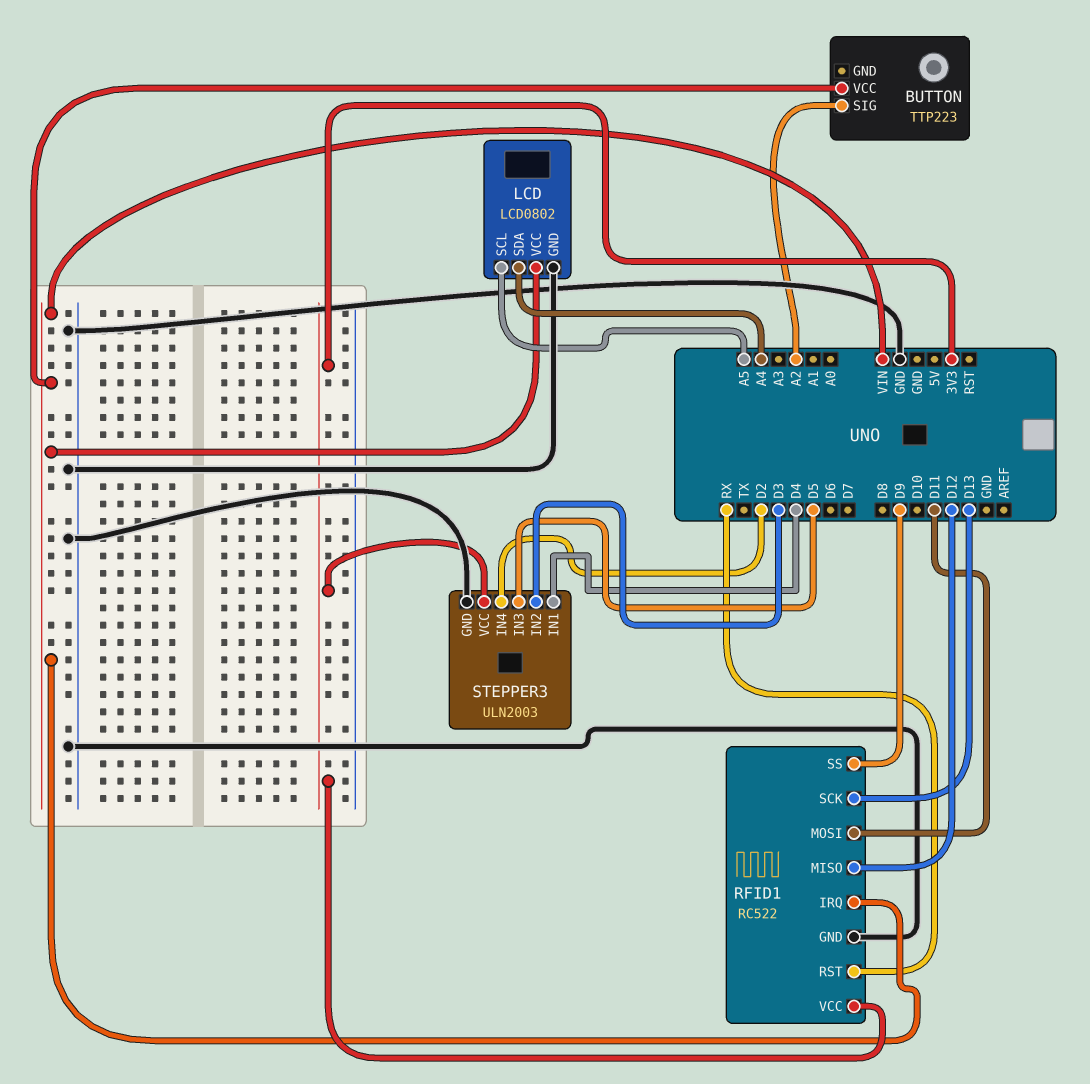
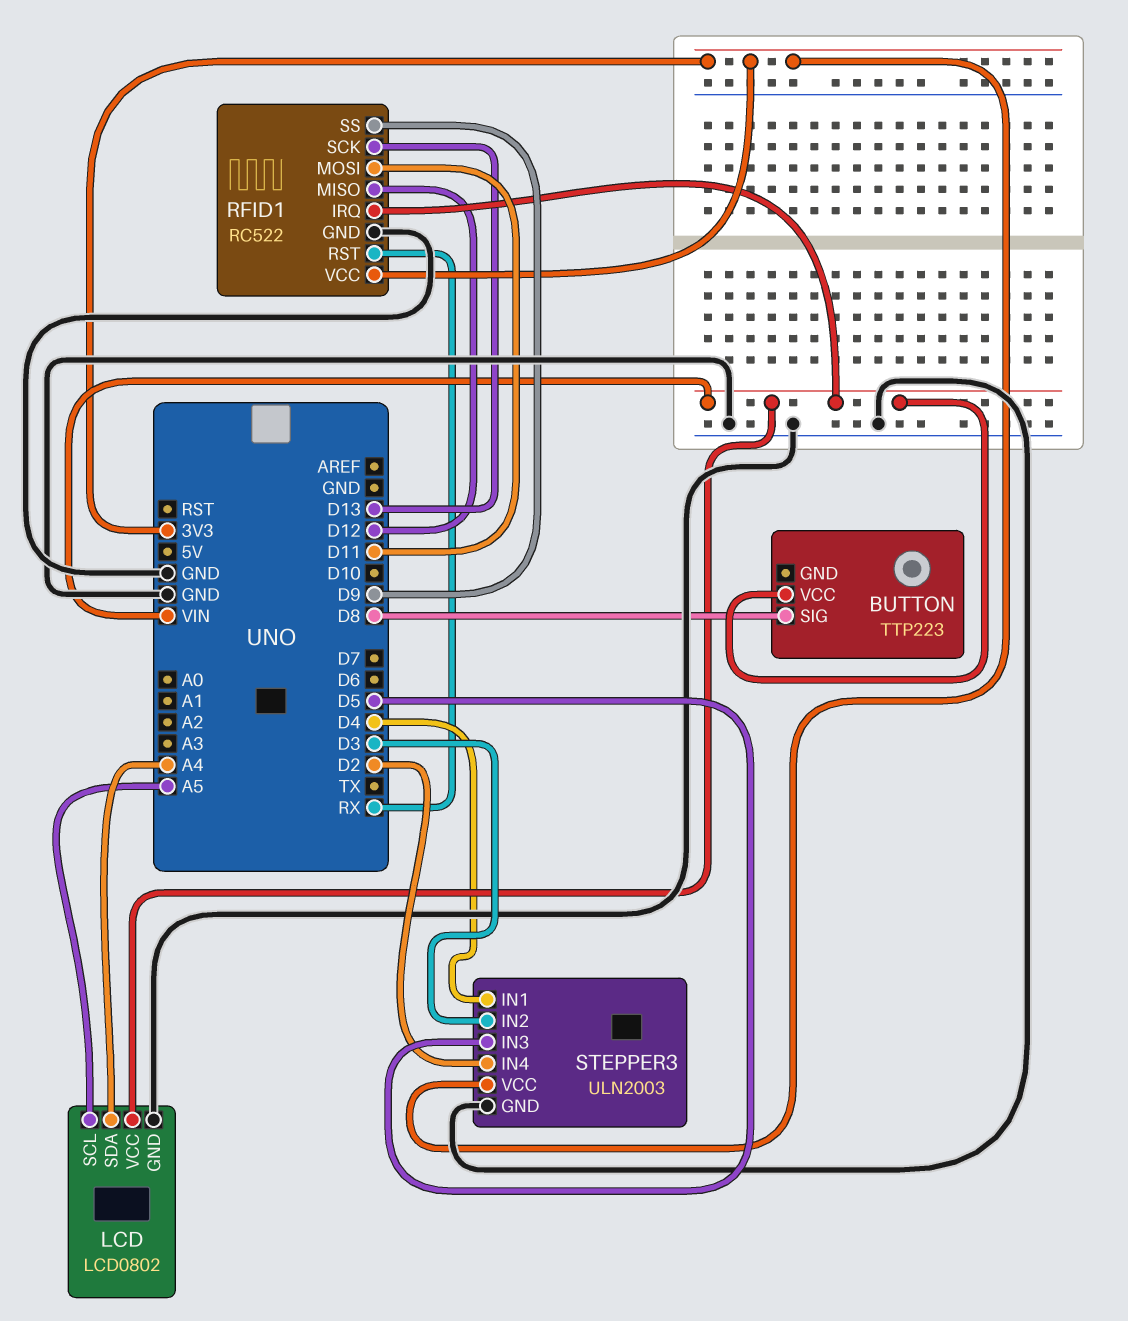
BUTTON pin SIG: A2 -> D8

